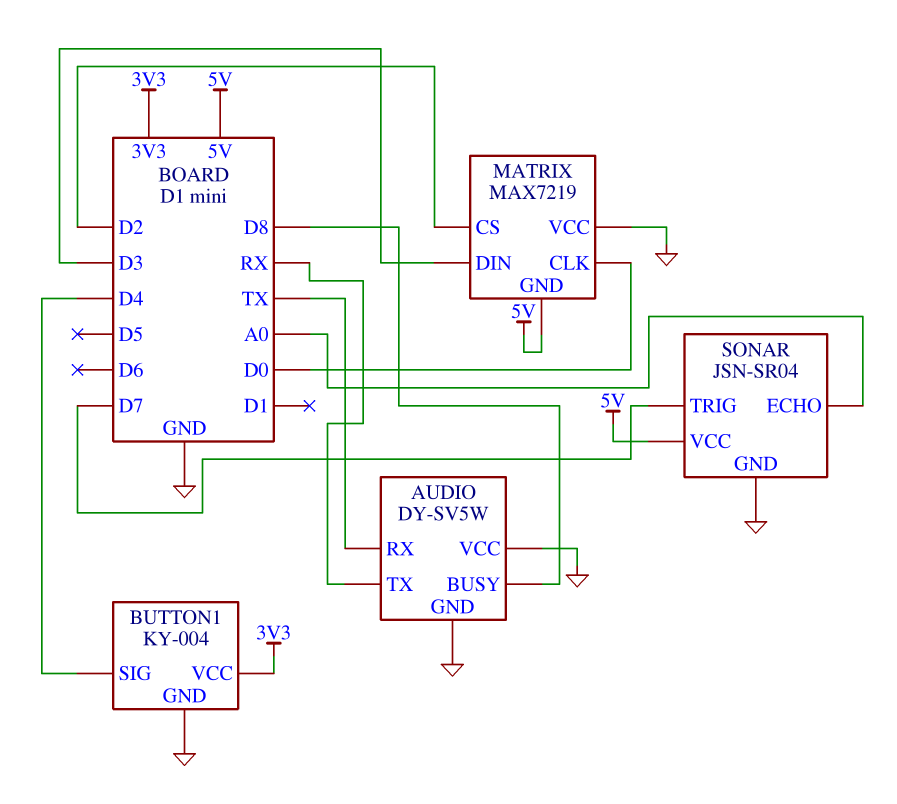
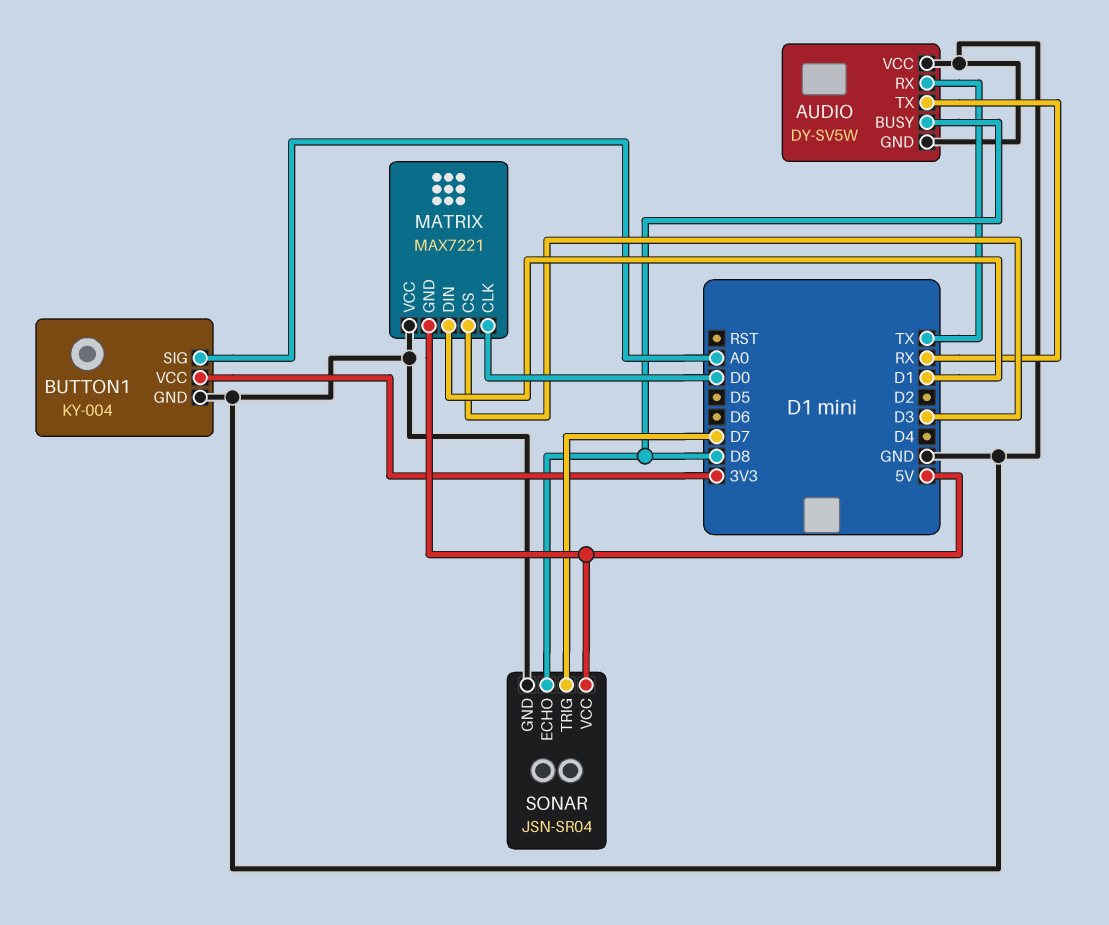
BUTTON1 pin SIG: D4 -> A0
MATRIX: MAX7219 -> MAX7221
MATRIX pin CS: D2 -> D3
MATRIX pin DIN: D3 -> D1
SONAR pin ECHO: A0 -> D8

